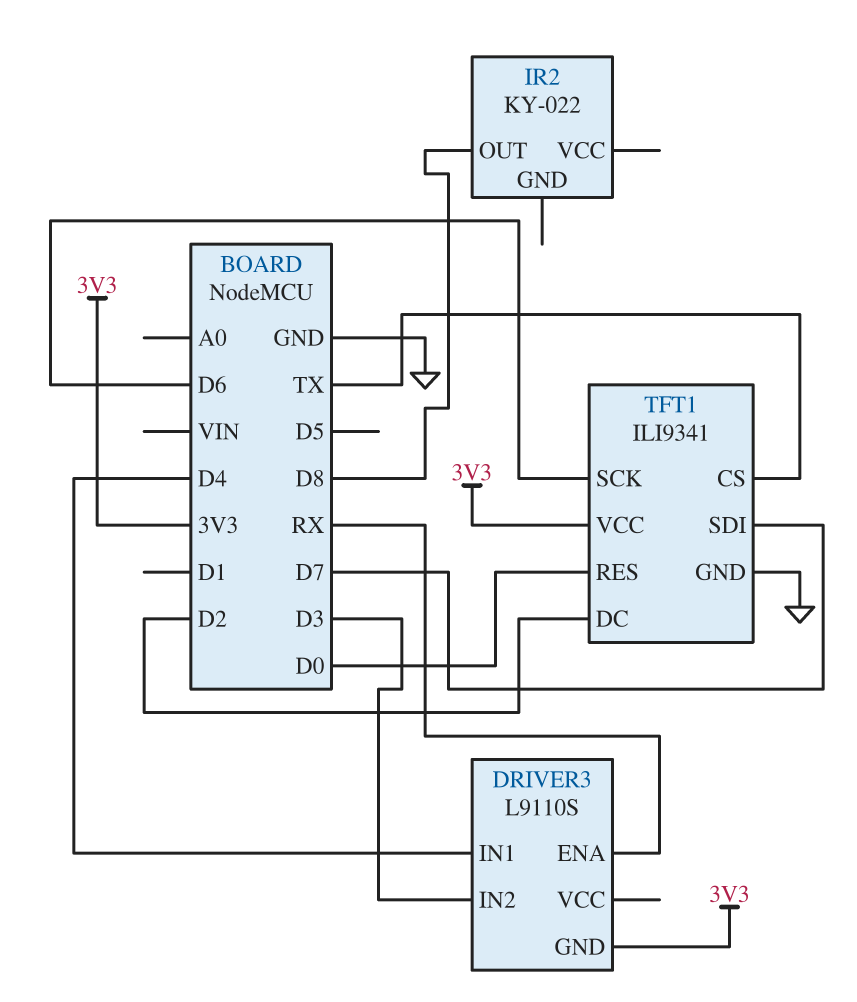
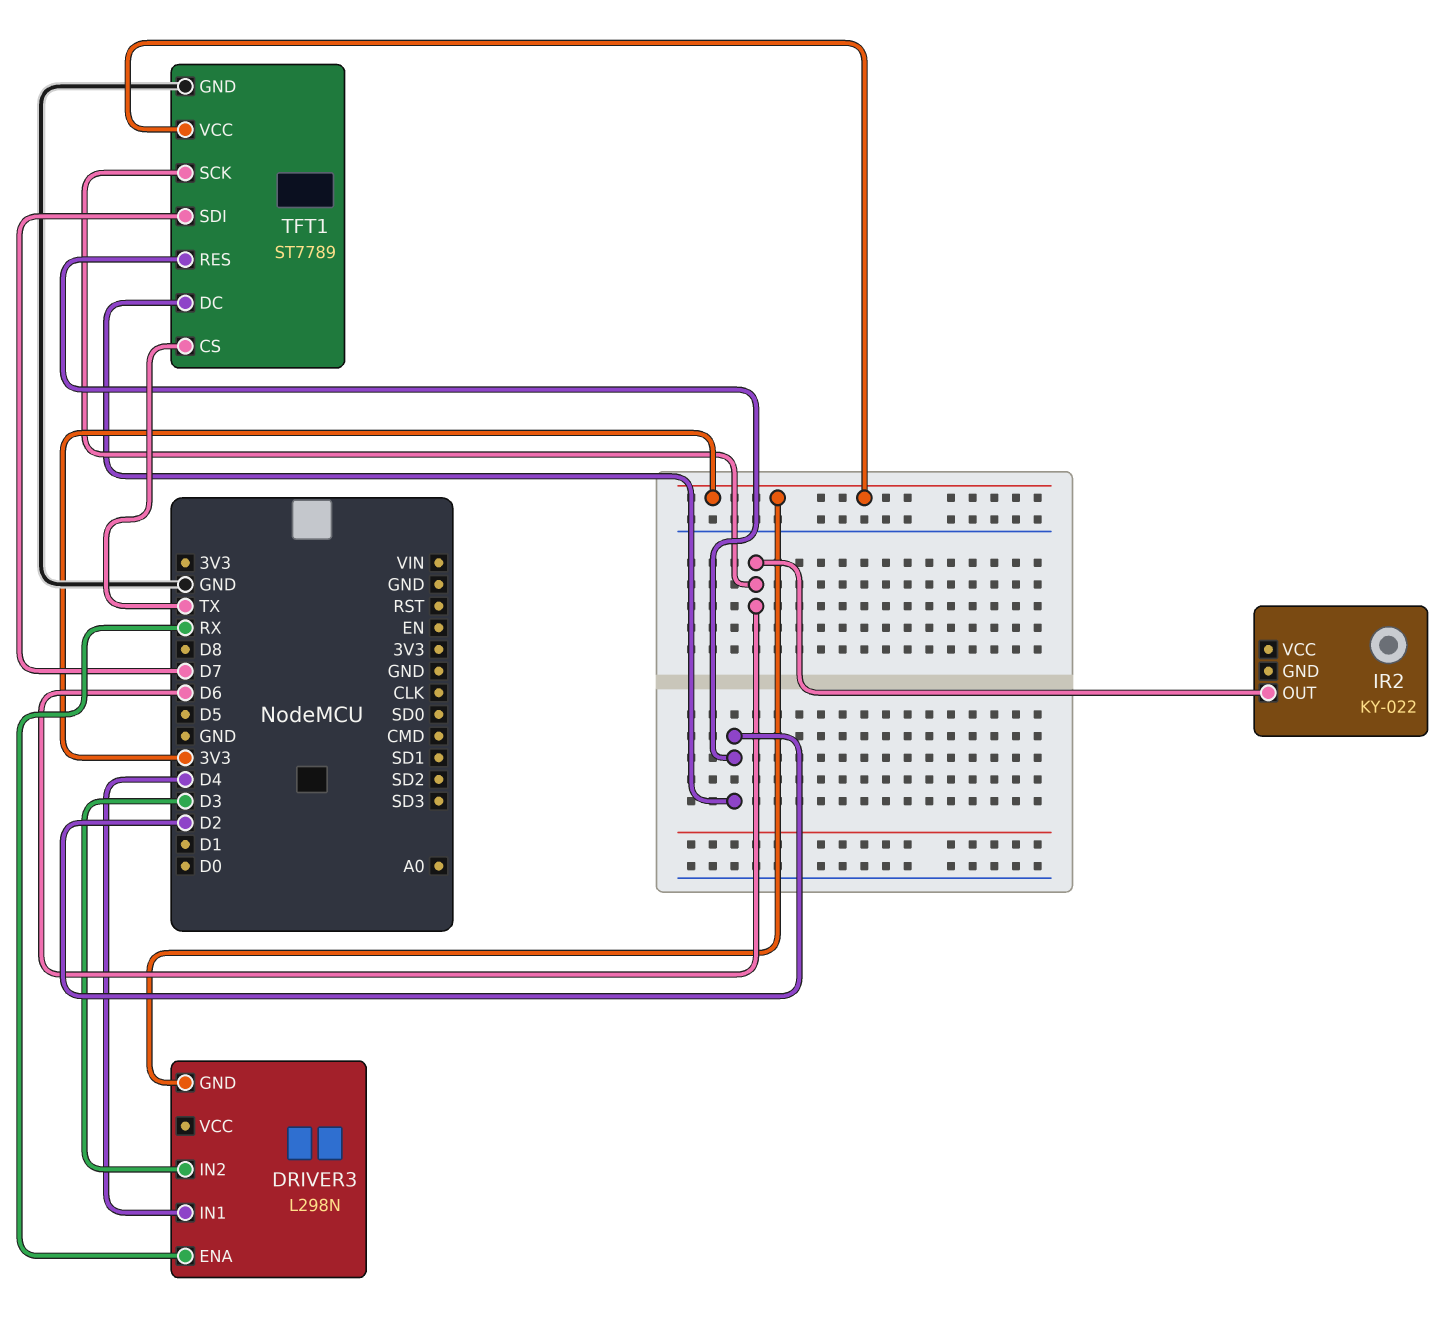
DRIVER3: L9110S -> L298N
IR2 pin OUT: D8 -> D6
TFT1: ILI9341 -> ST7789
TFT1 pin RES: D0 -> D2

